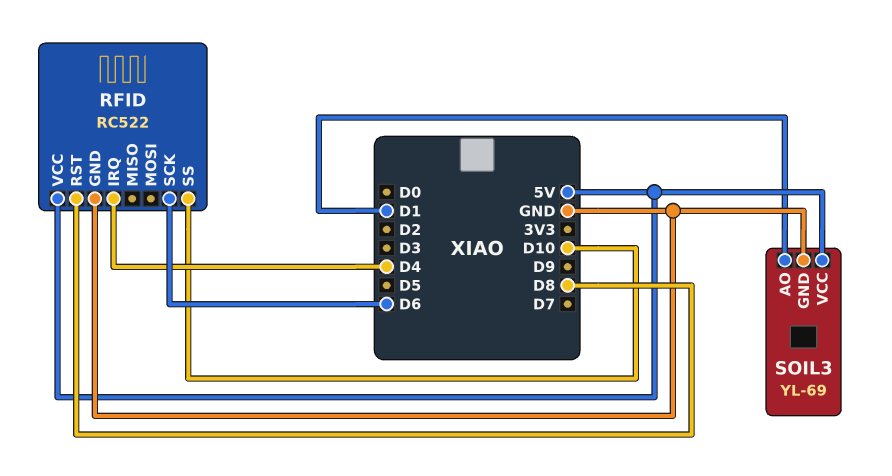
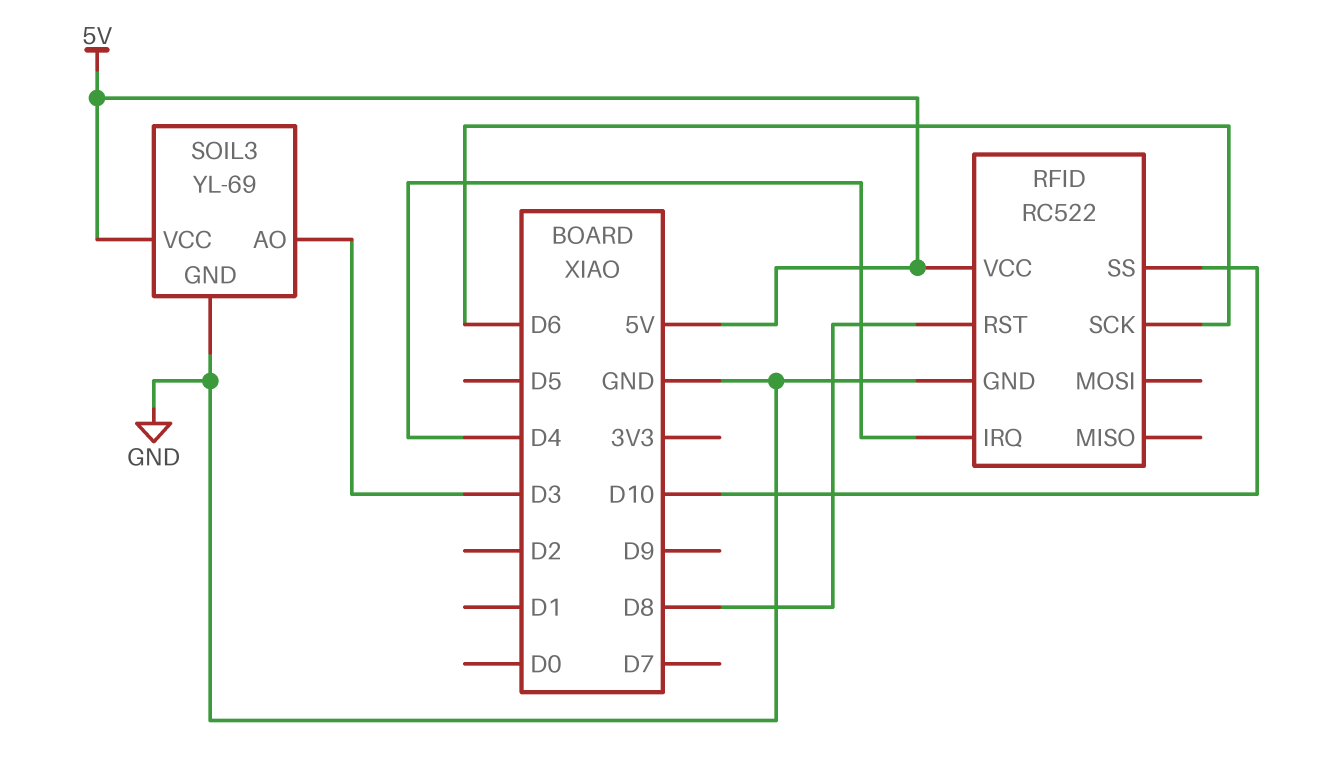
SOIL3 pin AO: D1 -> D3

